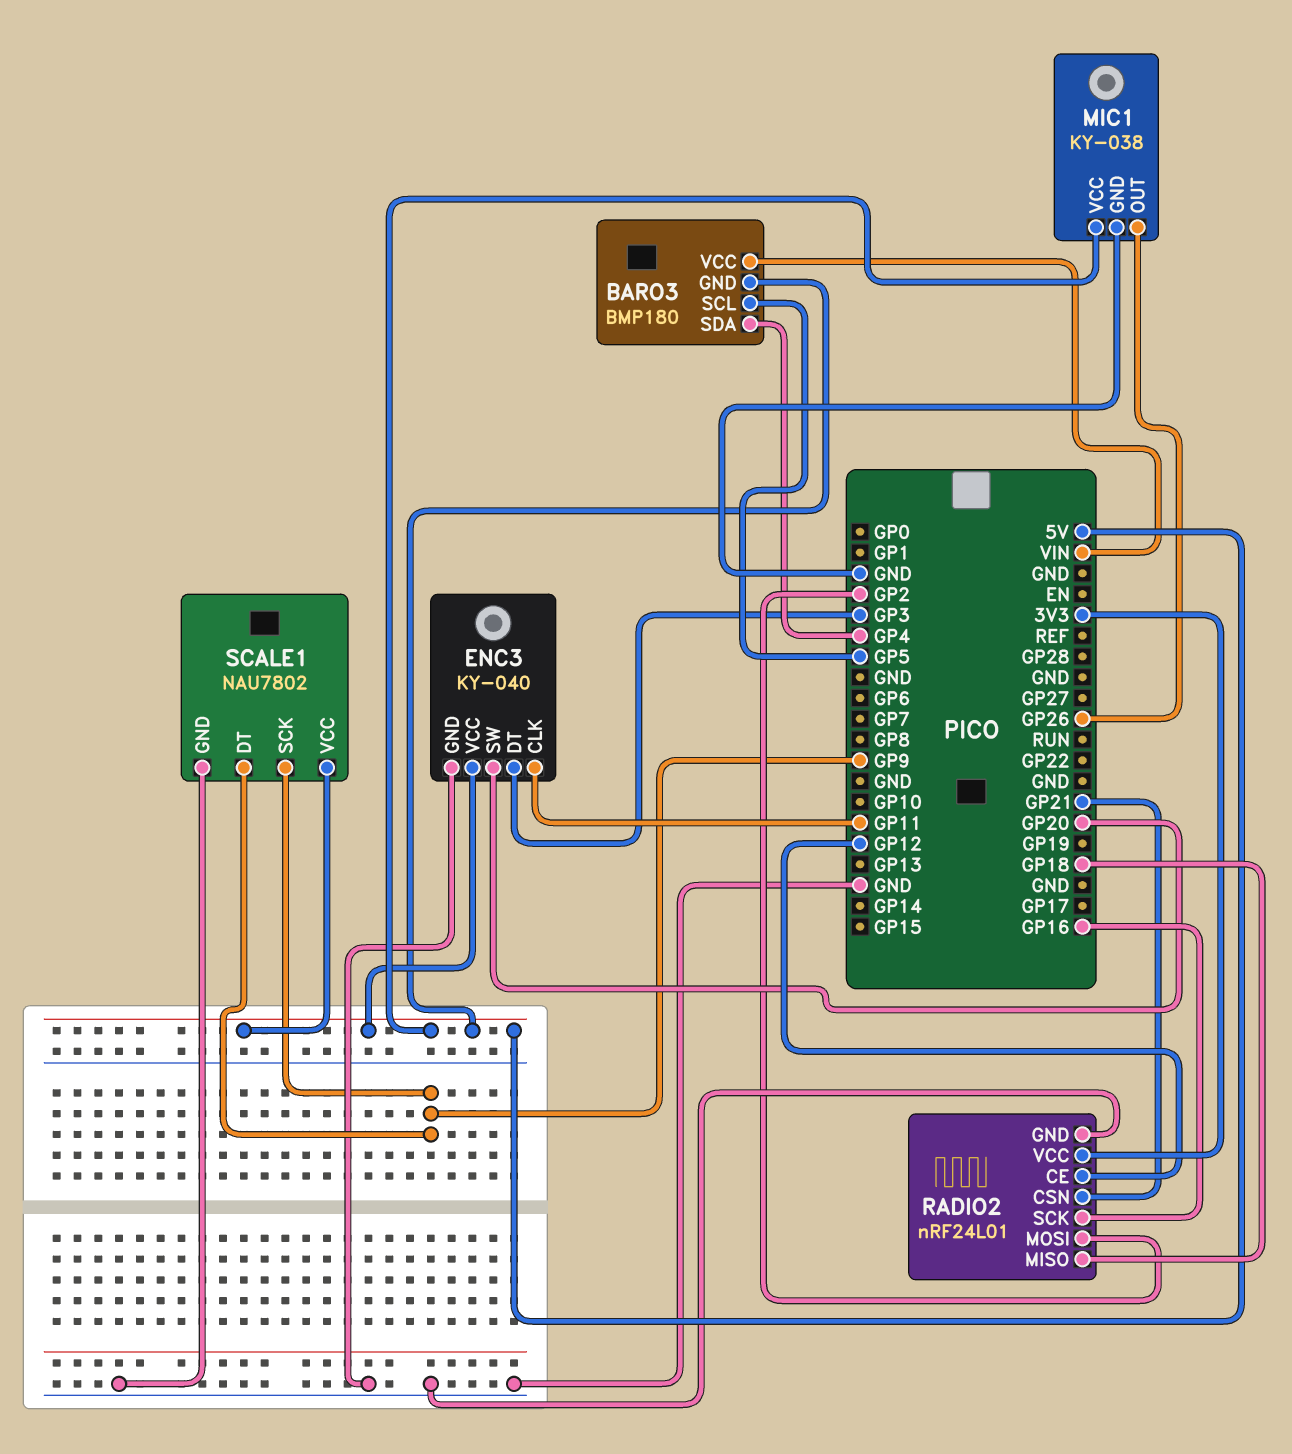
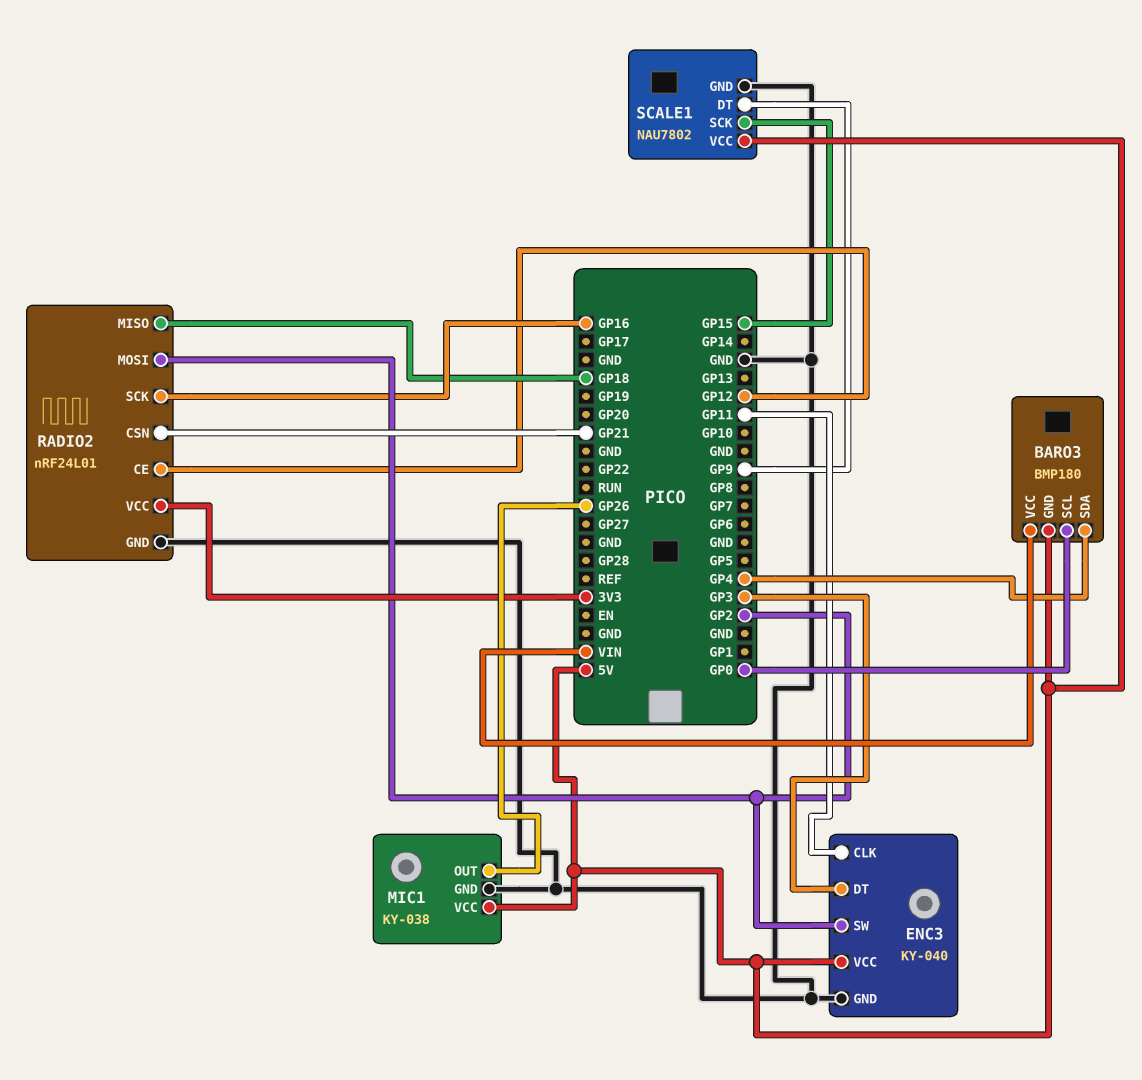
BARO3 pin SCL: GP5 -> GP0
ENC3 pin SW: GP20 -> GP2
SCALE1 pin SCK: GP9 -> GP15

